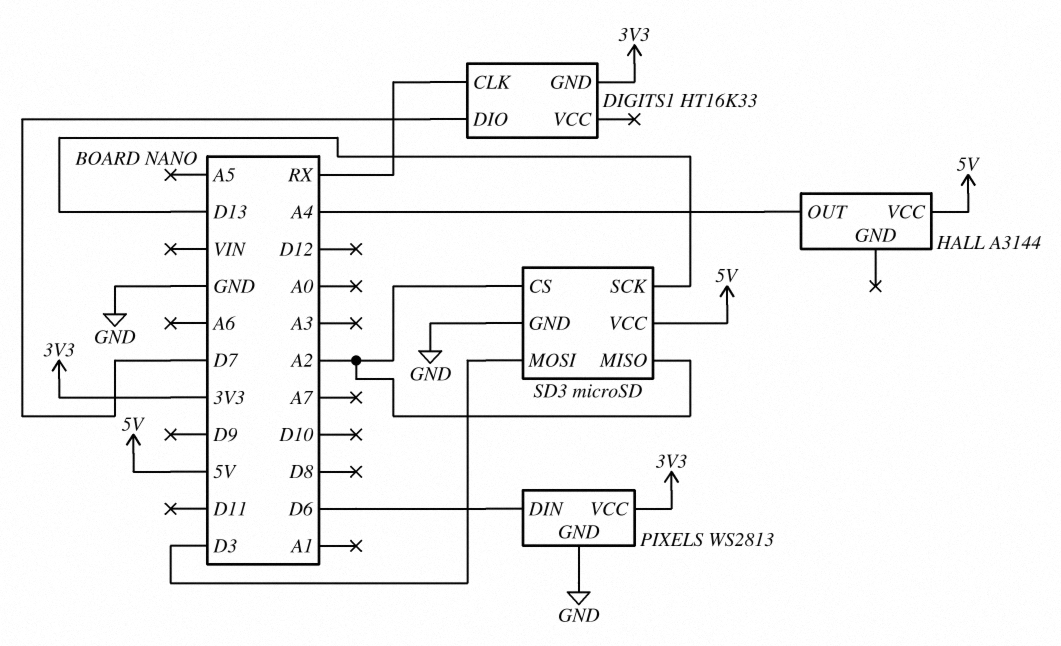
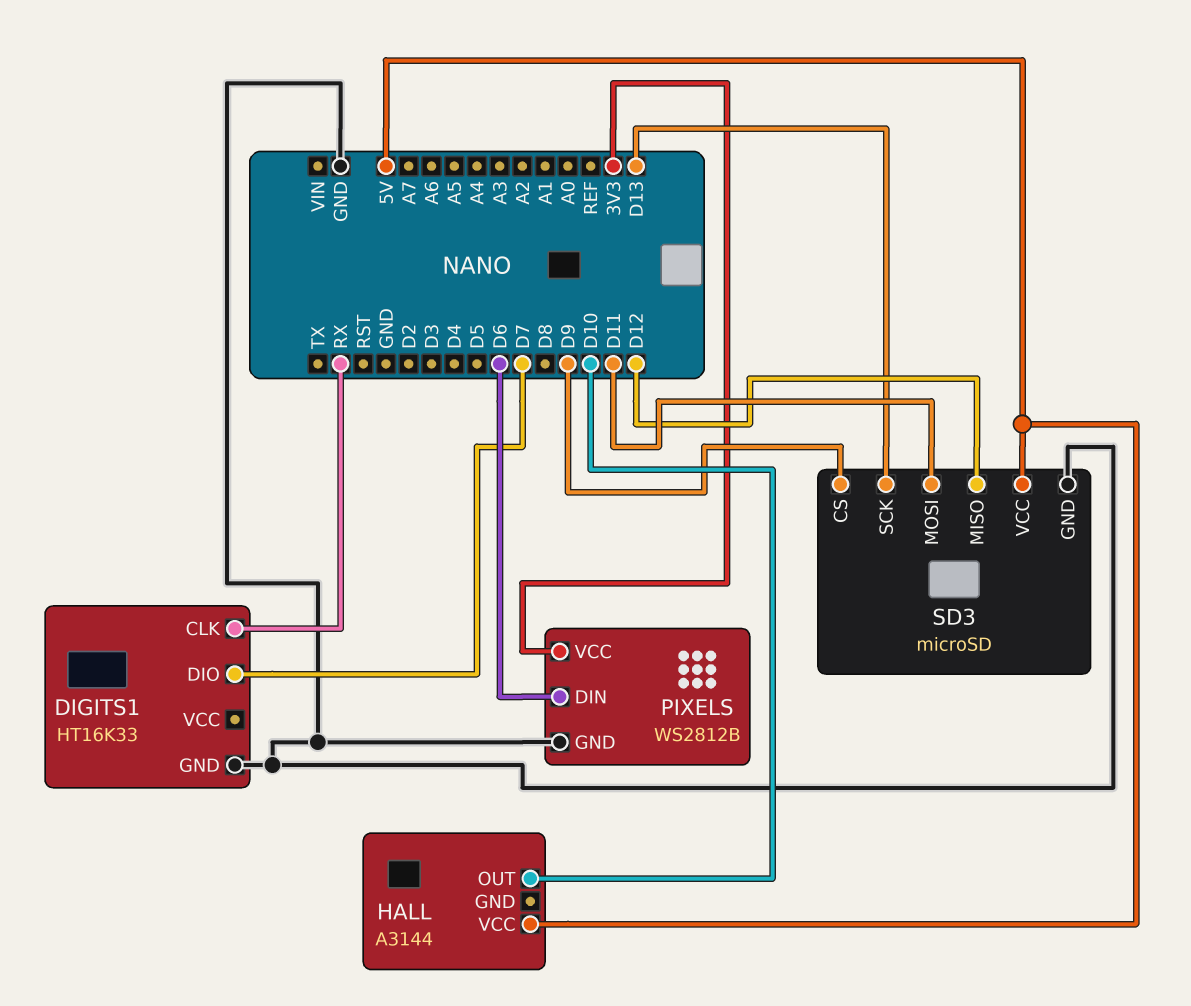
DIGITS1 pin GND: 3V3 -> GND
HALL pin OUT: A4 -> D10
PIXELS: WS2813 -> WS2812B
SD3 pin CS: A2 -> D9
SD3 pin MISO: A2 -> D12
SD3 pin MOSI: D3 -> D11

